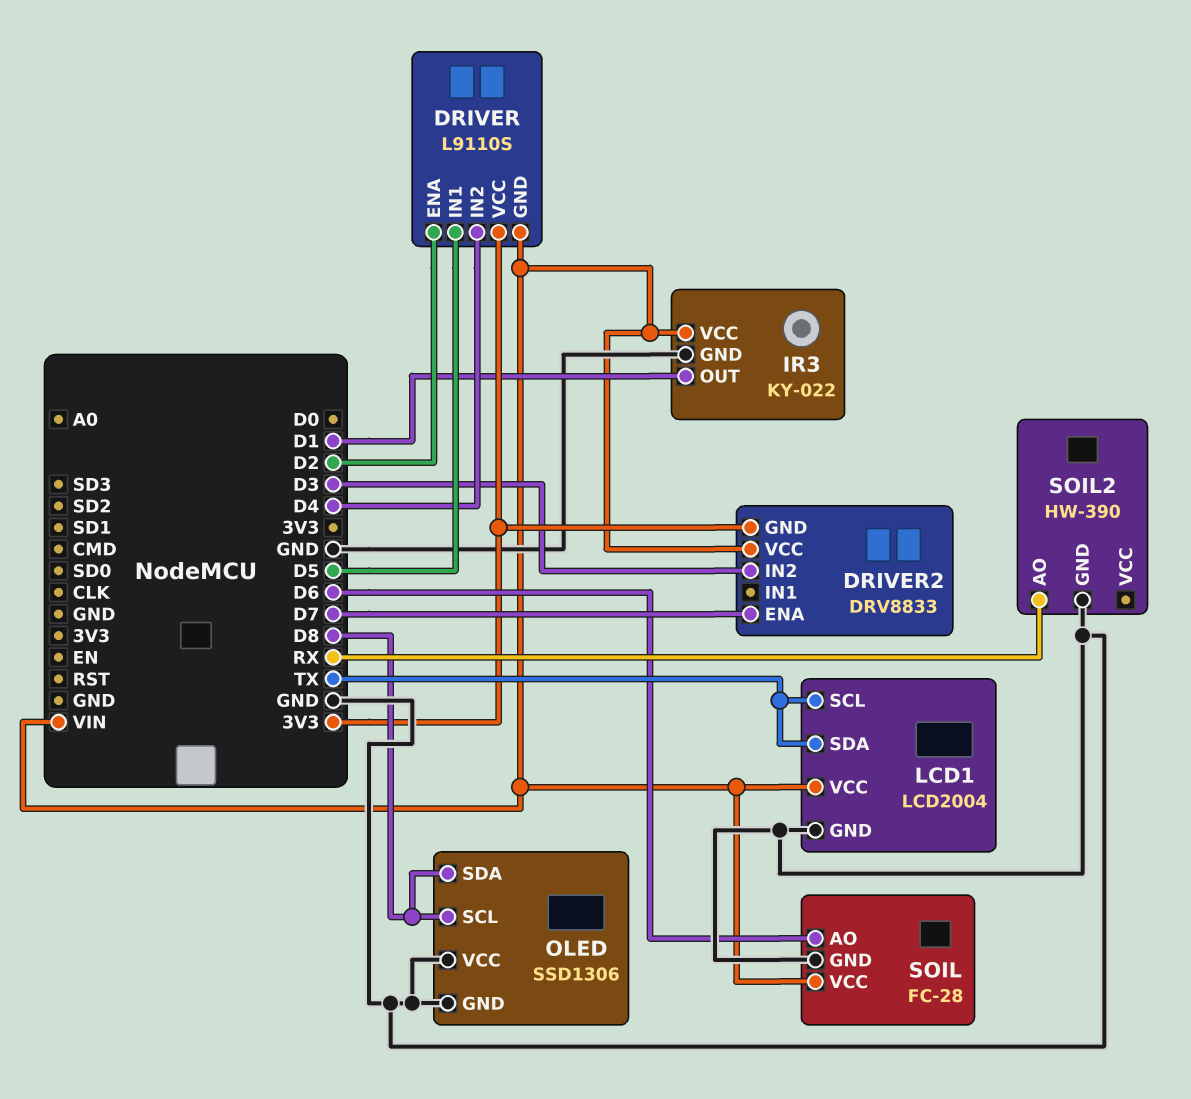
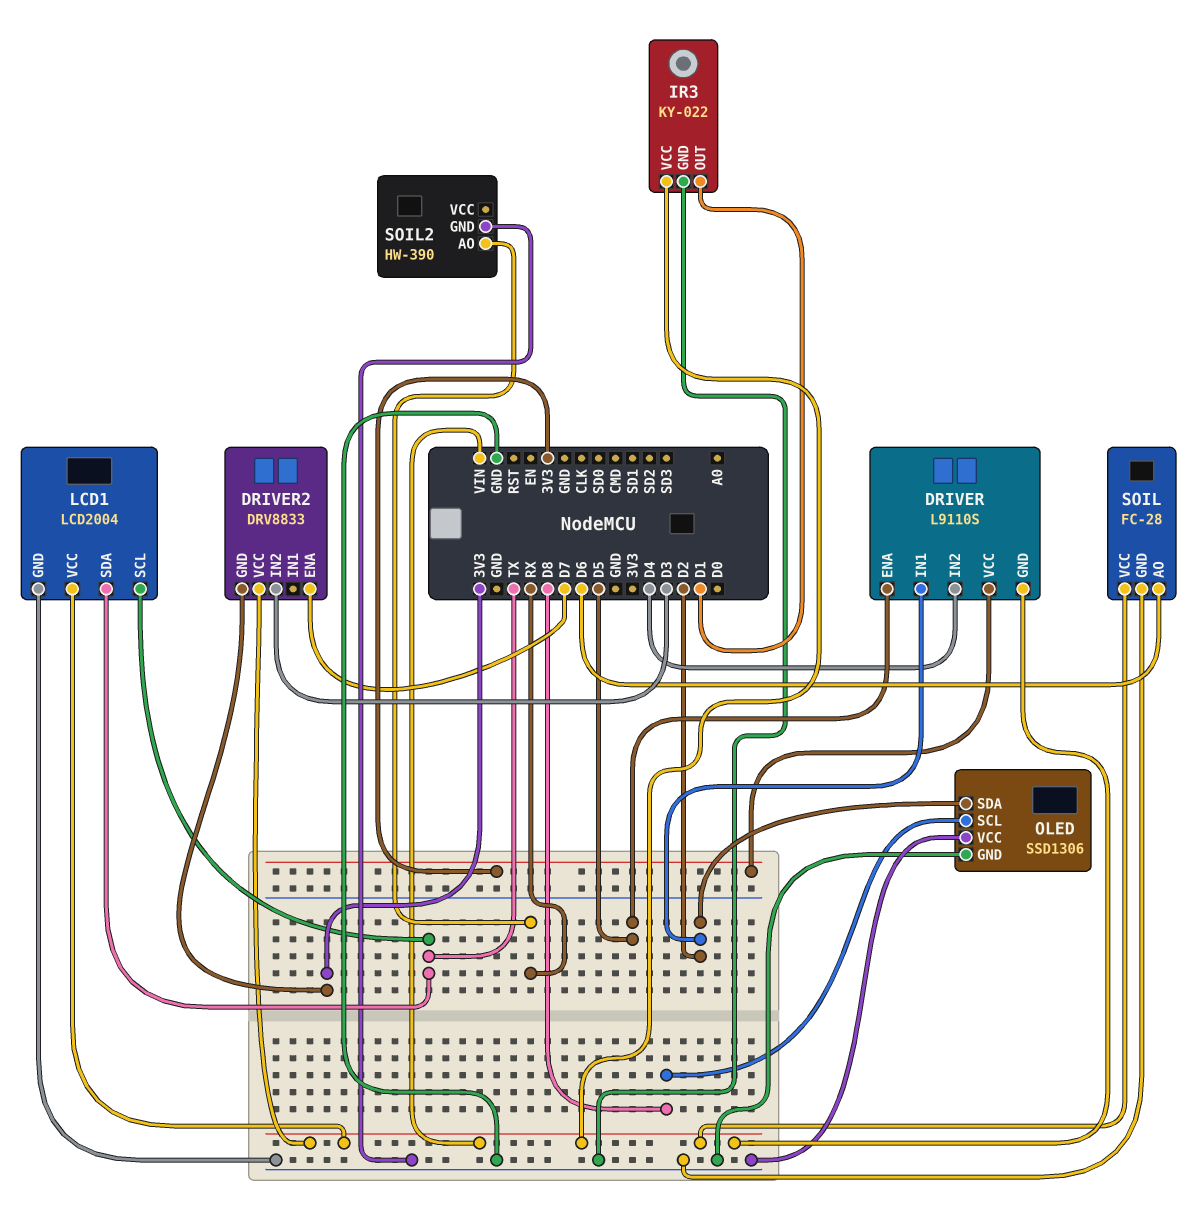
DRIVER pin ENA: D2 -> D5
DRIVER pin IN1: D5 -> D2
OLED pin SDA: D8 -> D2

